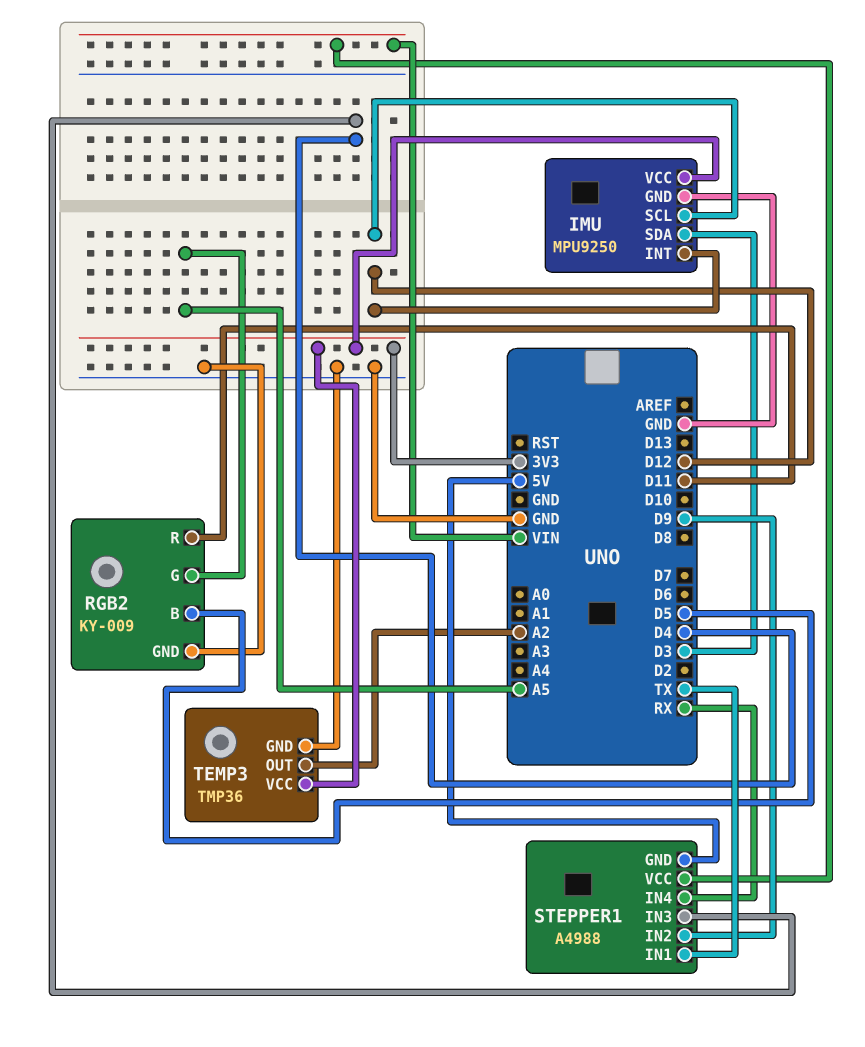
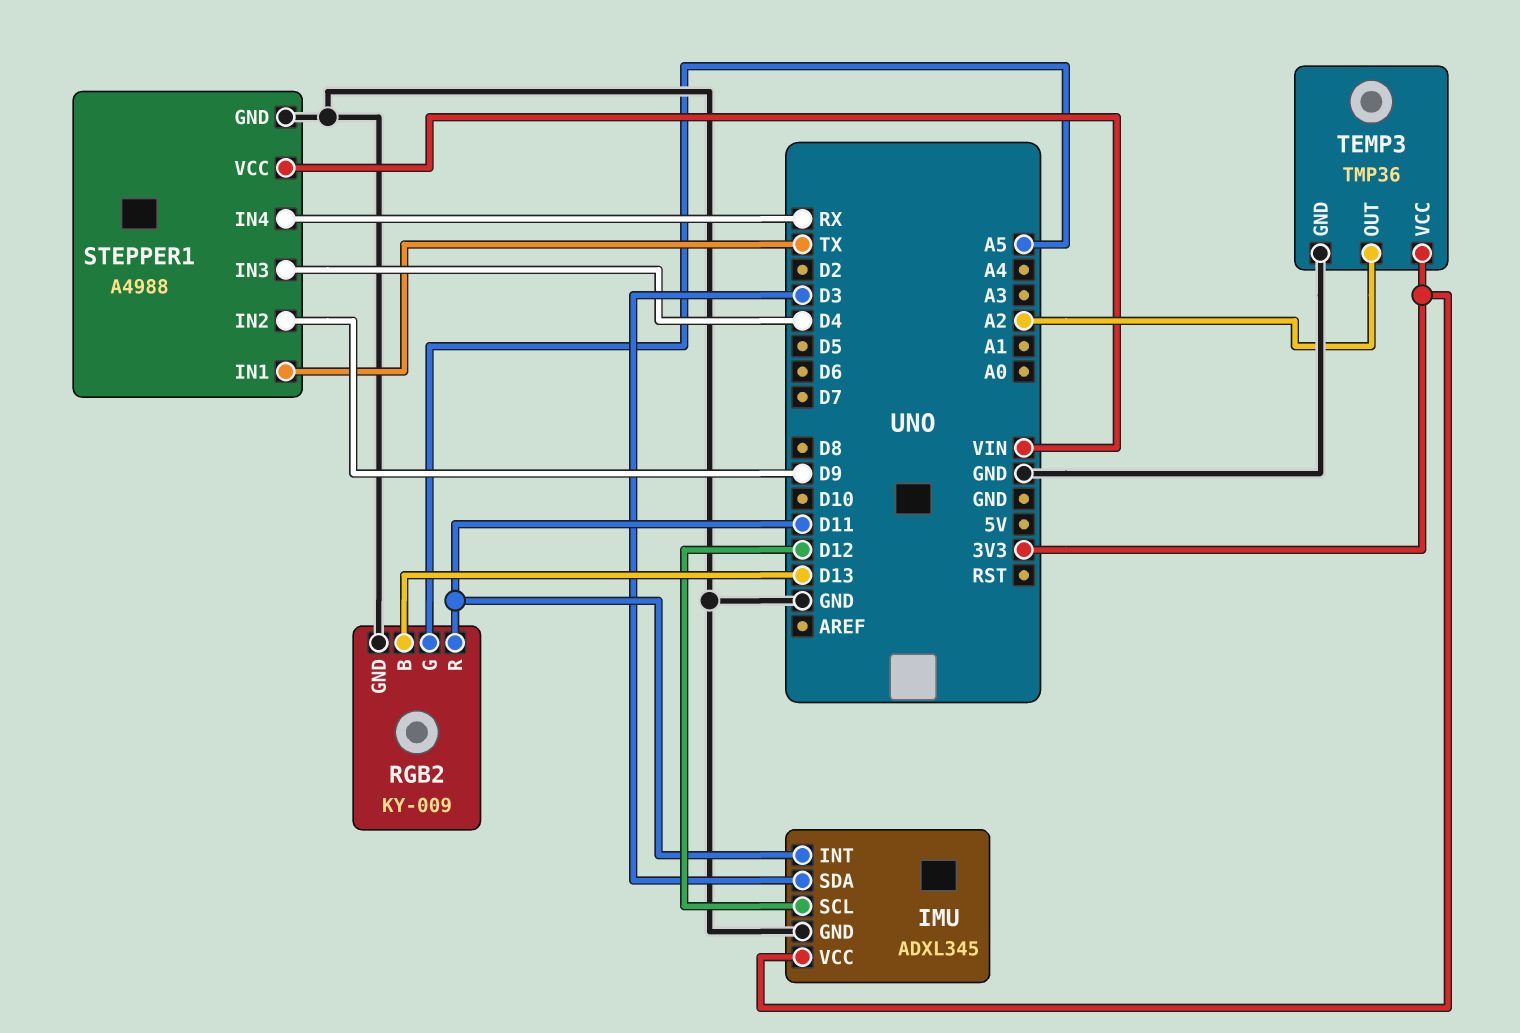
IMU: MPU9250 -> ADXL345
IMU pin INT: D12 -> D11
RGB2 pin B: D5 -> D13
STEPPER1 pin GND: 5V -> GND

